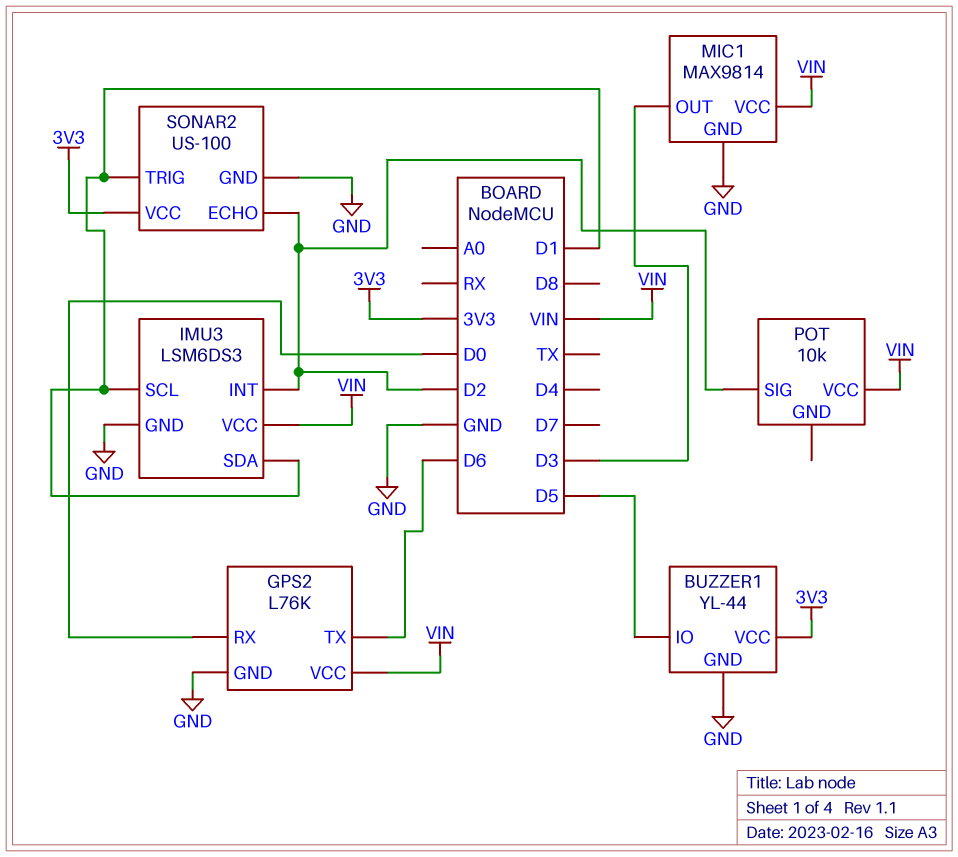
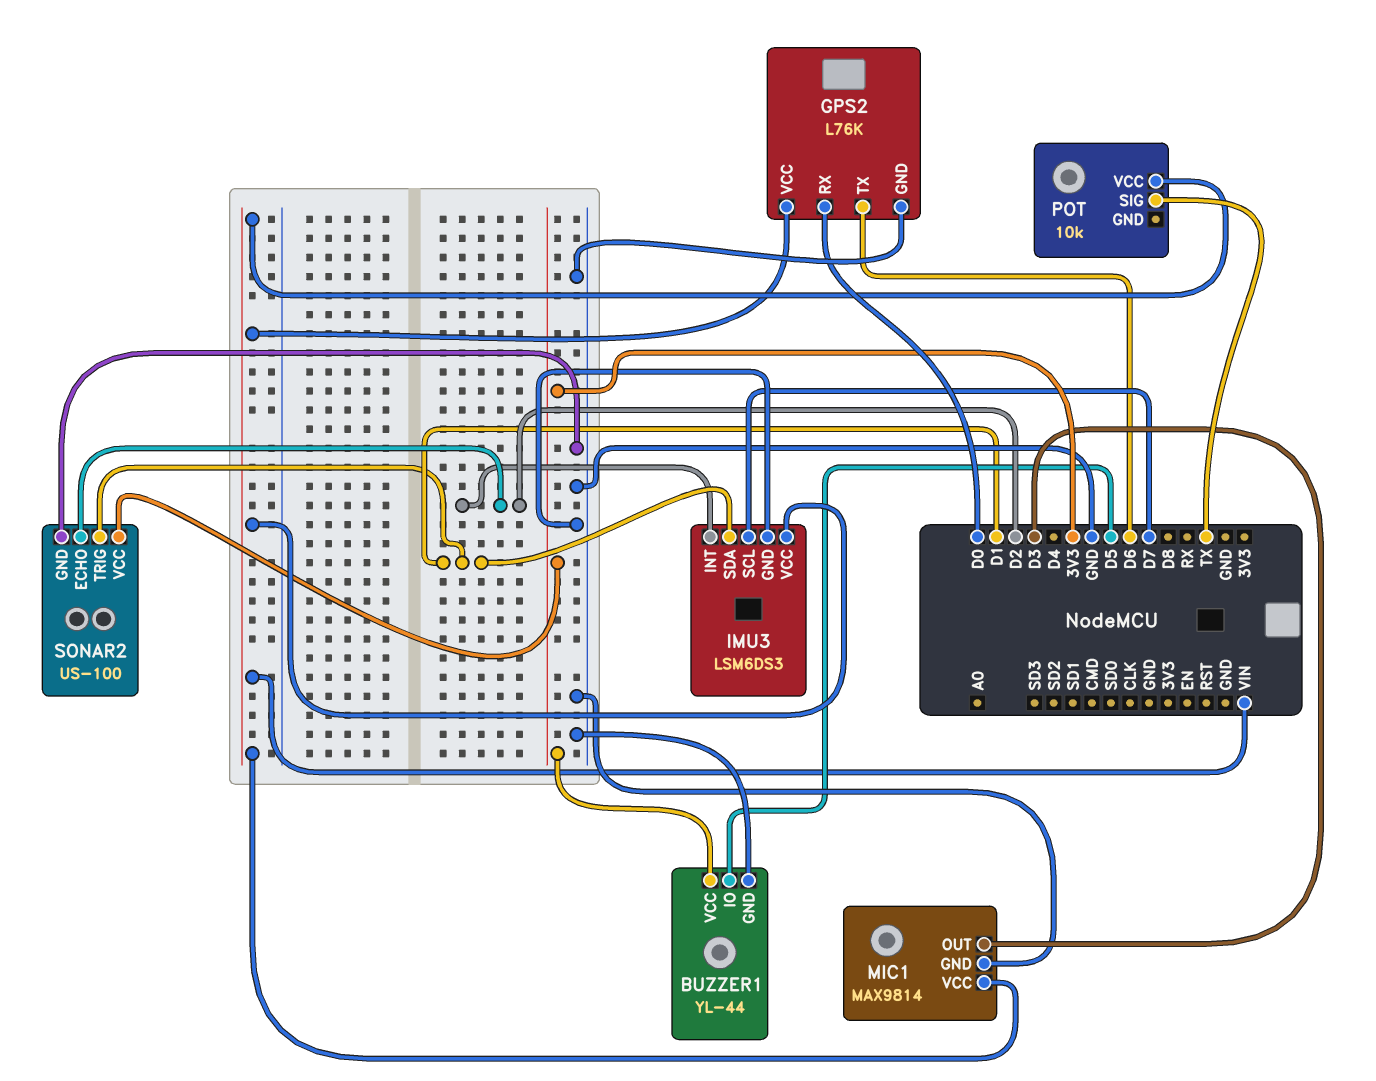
IMU3 pin SCL: D1 -> D7
POT pin SIG: D2 -> TX

